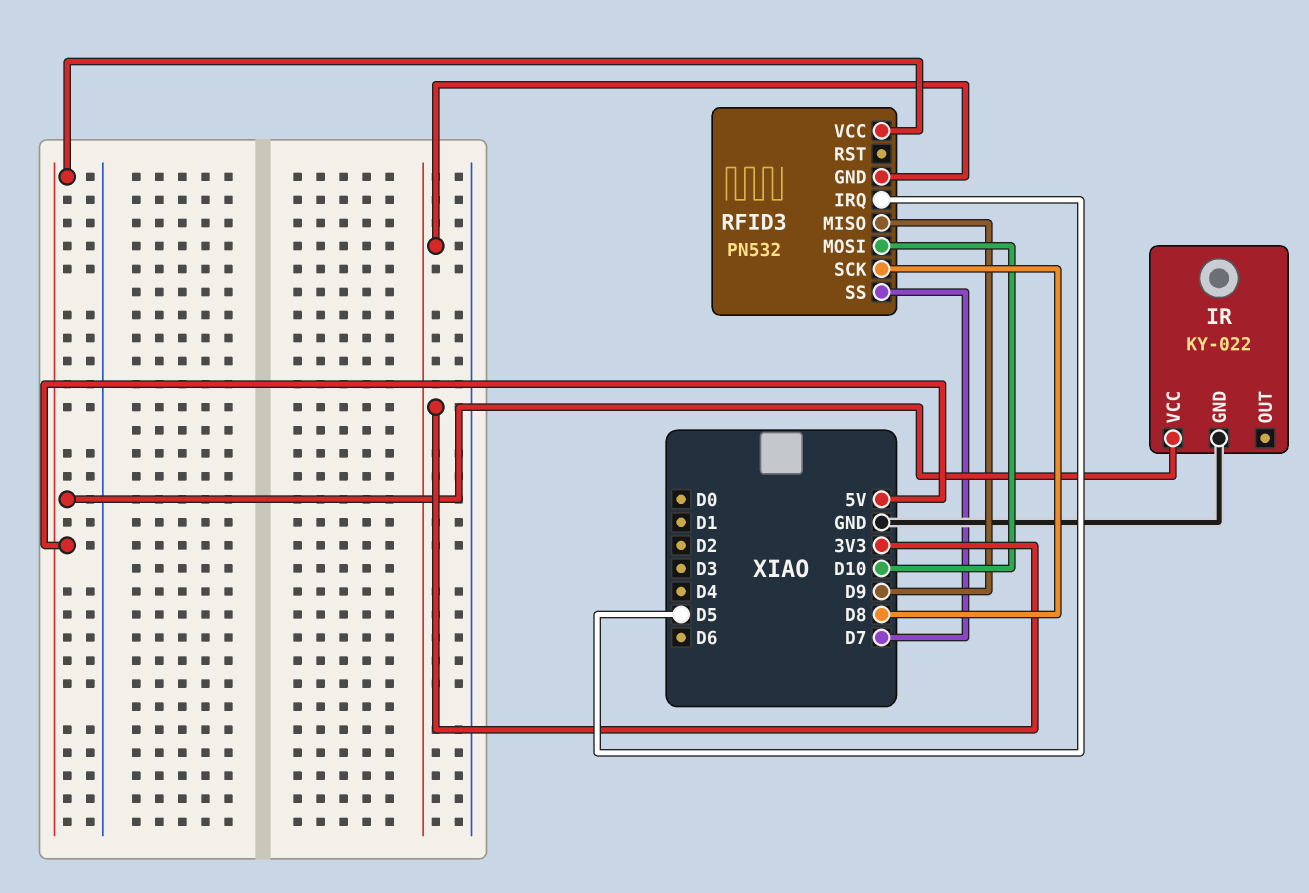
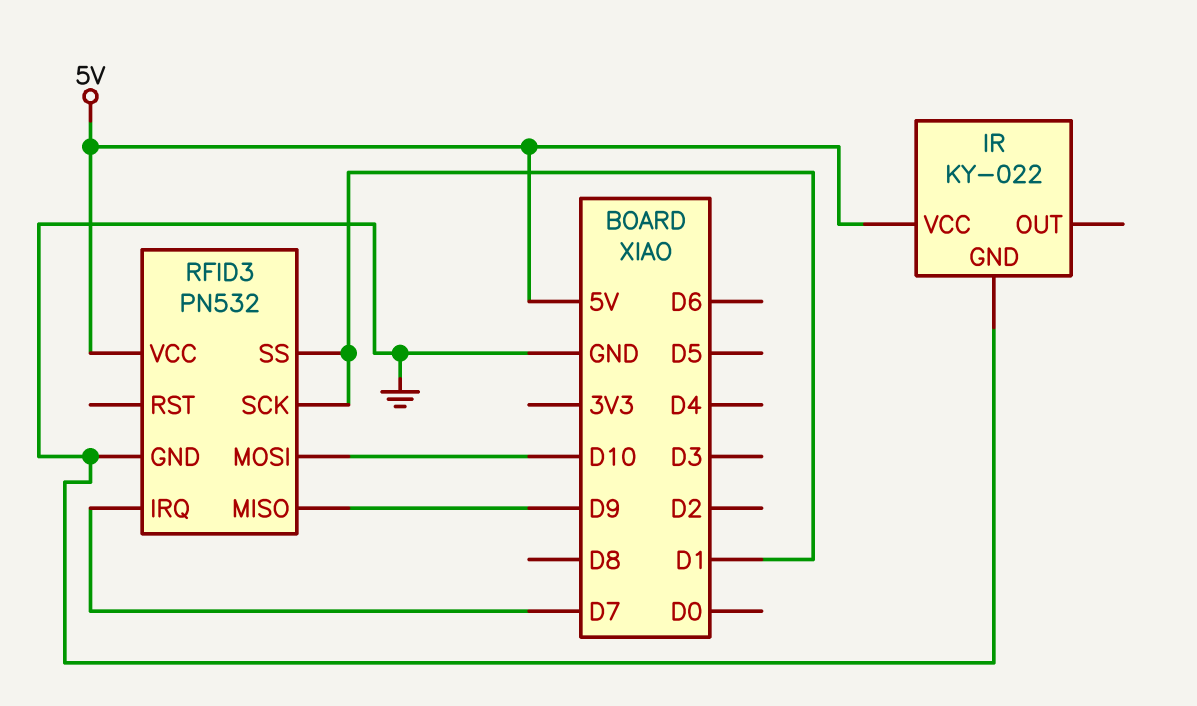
RFID3 pin GND: 3V3 -> GND
RFID3 pin IRQ: D5 -> D7
RFID3 pin SCK: D8 -> D1
RFID3 pin SS: D7 -> D1

